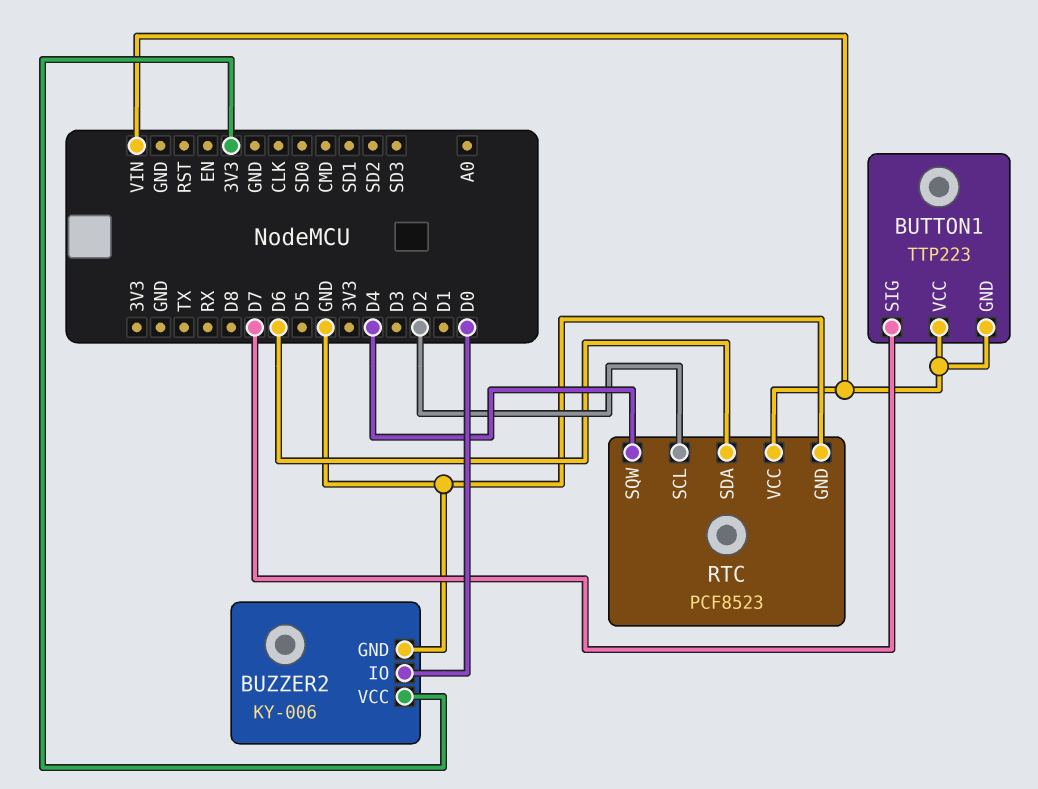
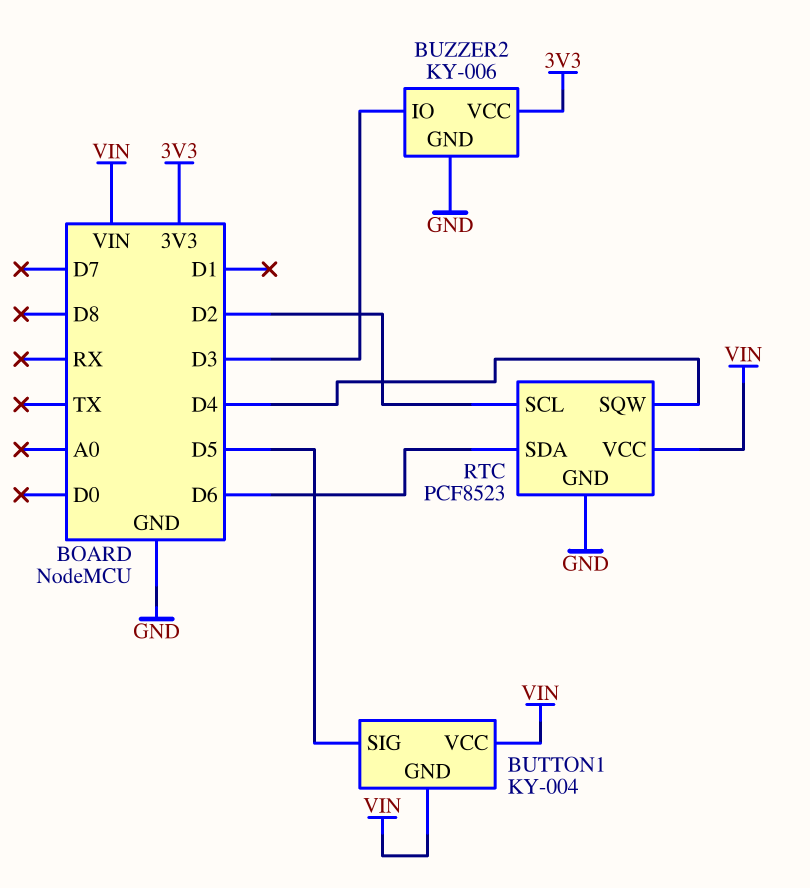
BUTTON1: TTP223 -> KY-004
BUTTON1 pin SIG: D7 -> D5
BUZZER2 pin IO: D0 -> D3

